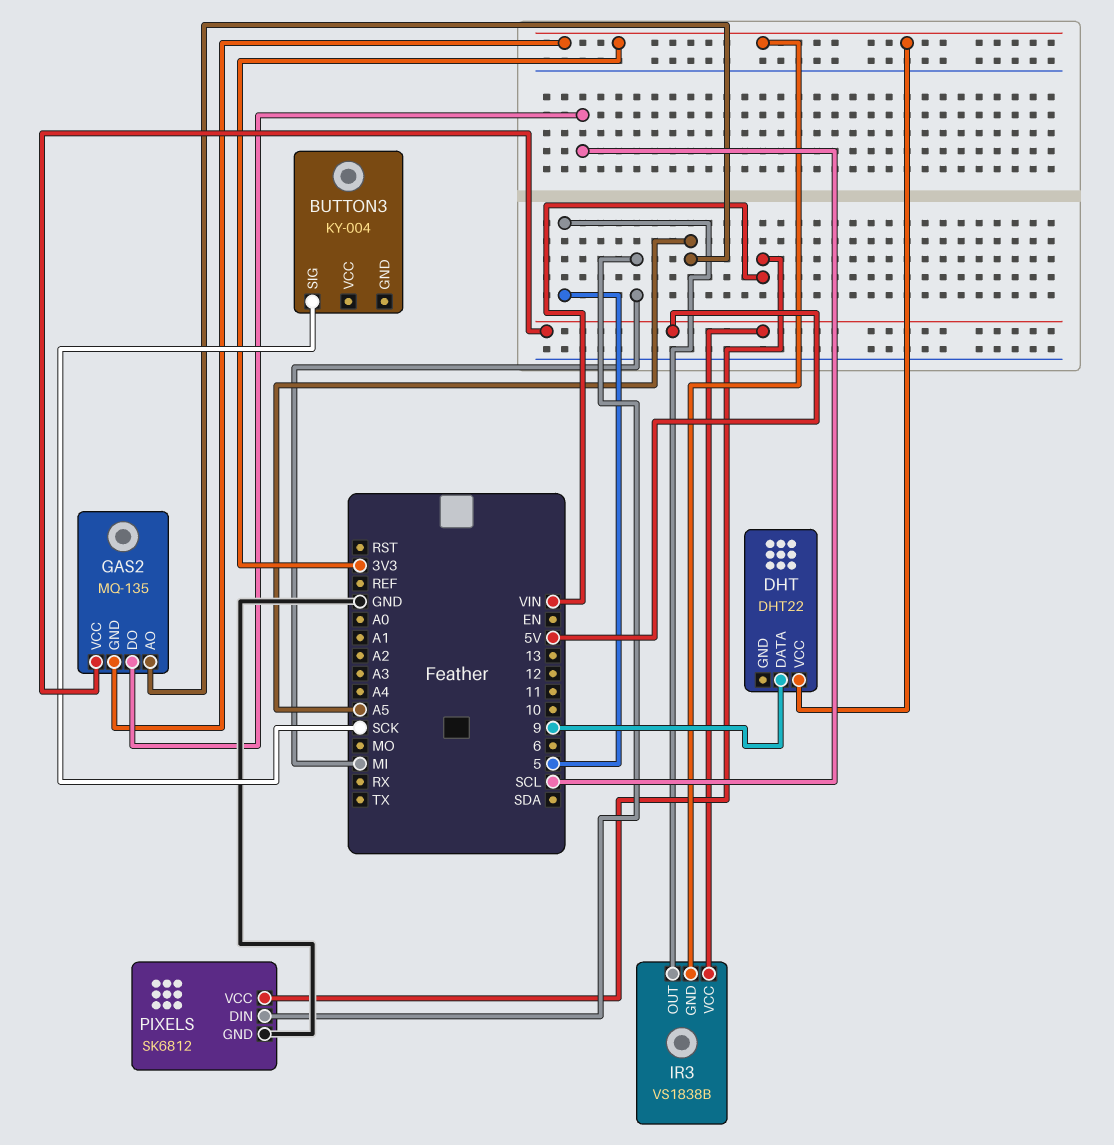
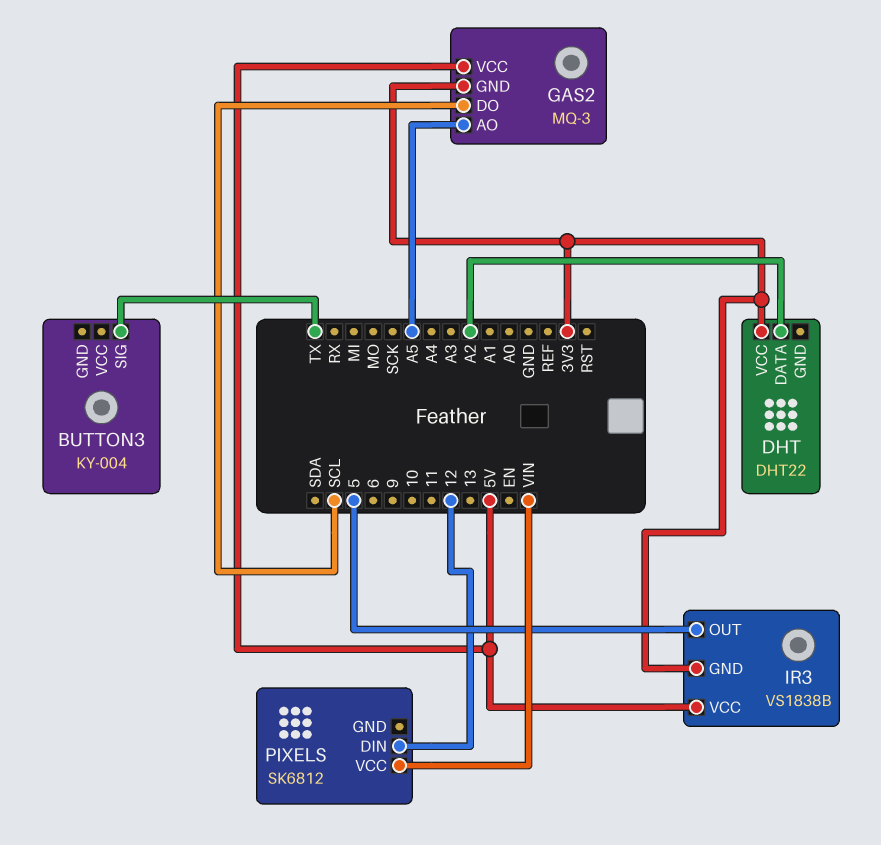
BUTTON3 pin SIG: SCK -> TX
DHT pin DATA: 9 -> A2
GAS2: MQ-135 -> MQ-3
PIXELS pin DIN: MI -> 12
PIXELS pin GND: GND -> none

